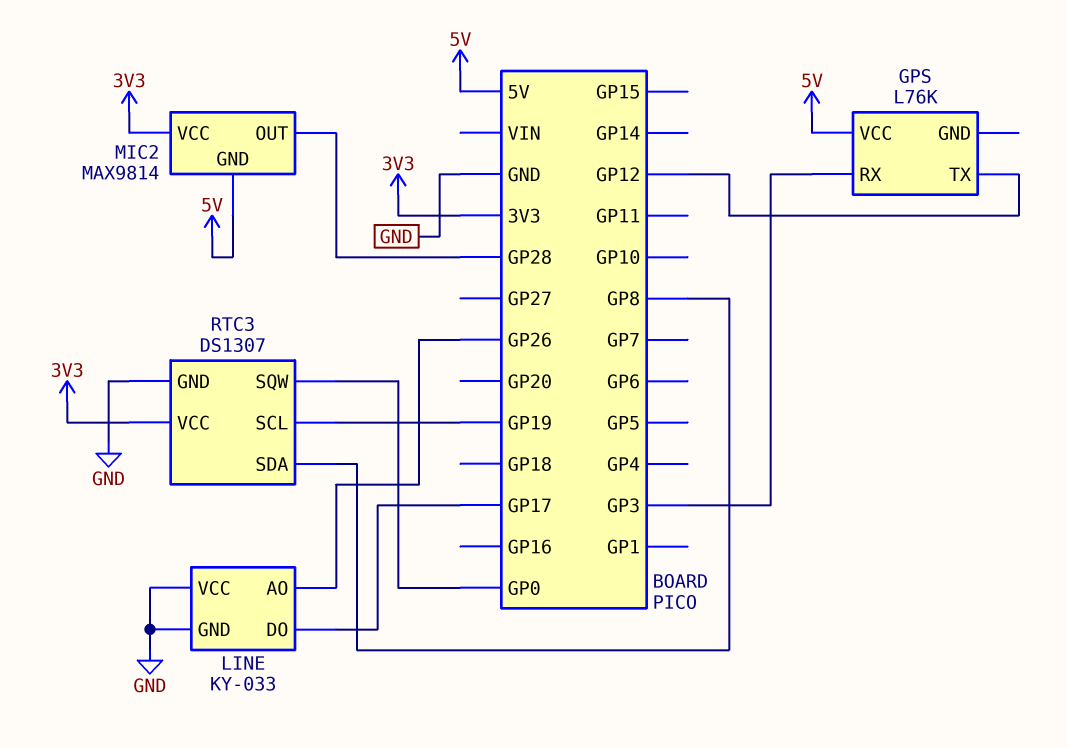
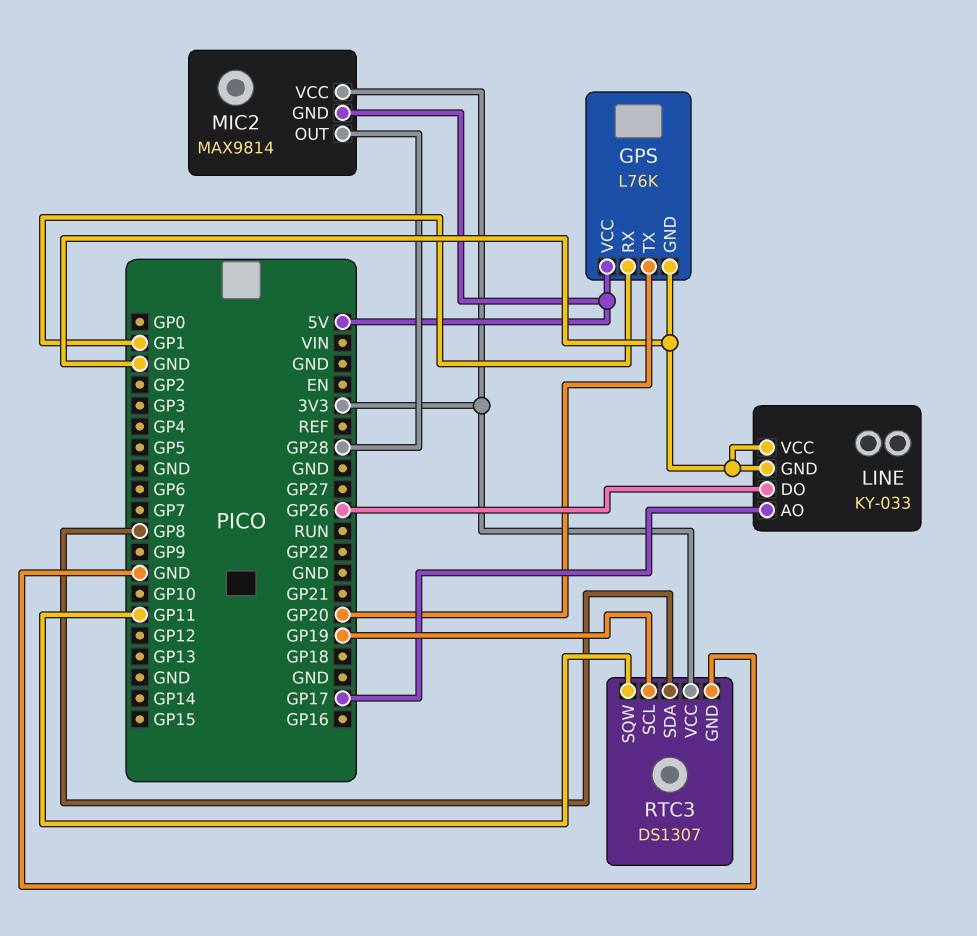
GPS pin GND: none -> GND
GPS pin RX: GP3 -> GP1
GPS pin TX: GP12 -> GP20
LINE pin AO: GP26 -> GP17
LINE pin DO: GP17 -> GP26
RTC3 pin SQW: GP0 -> GP11

